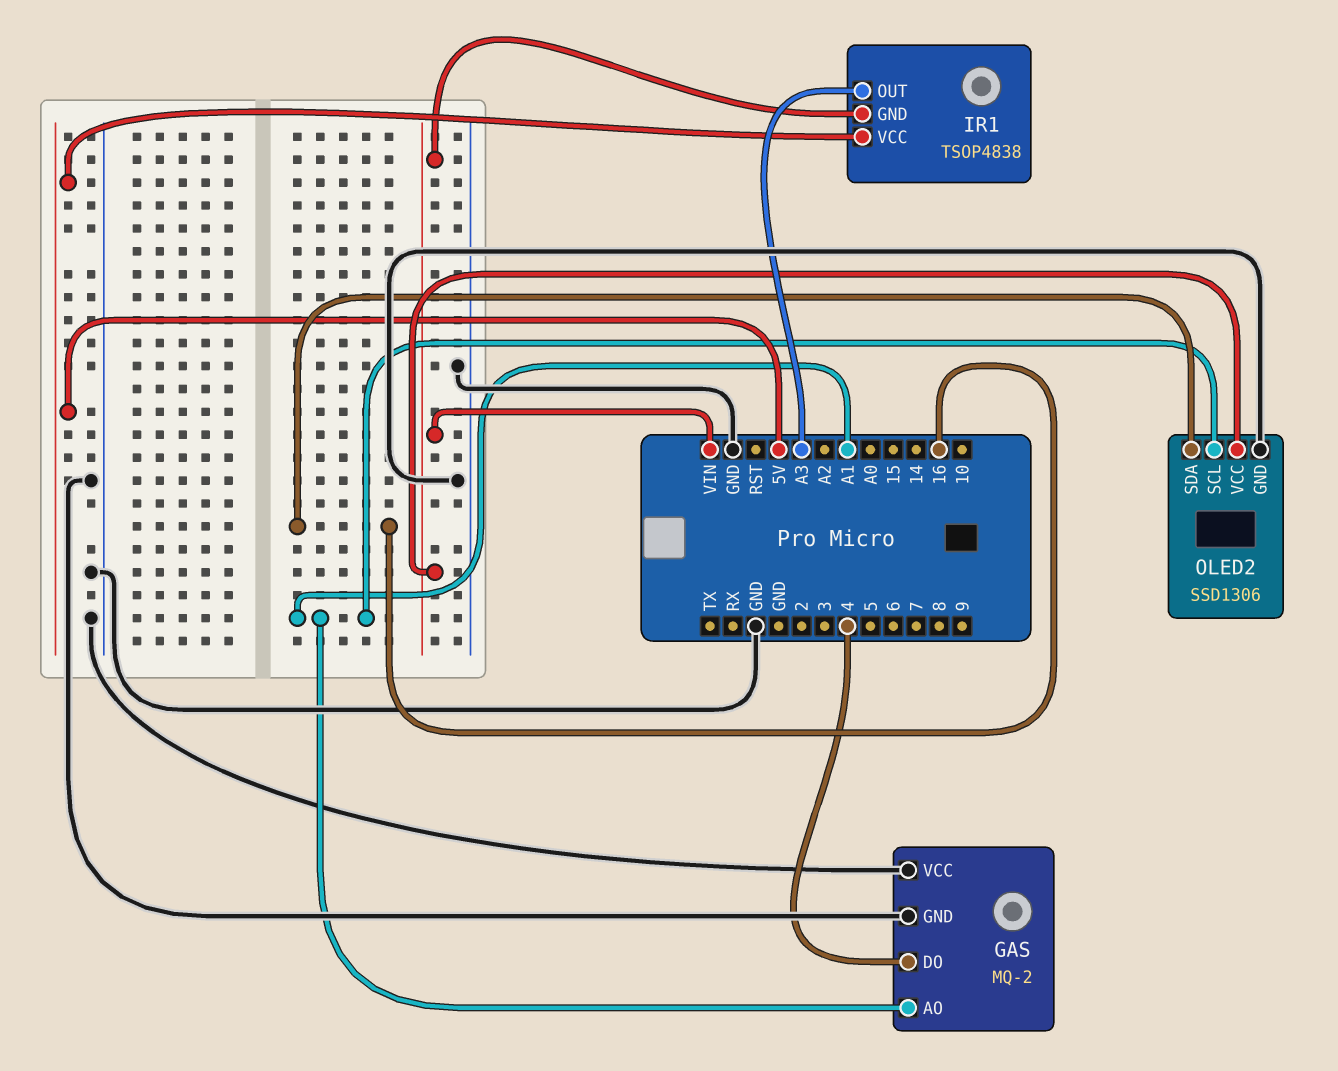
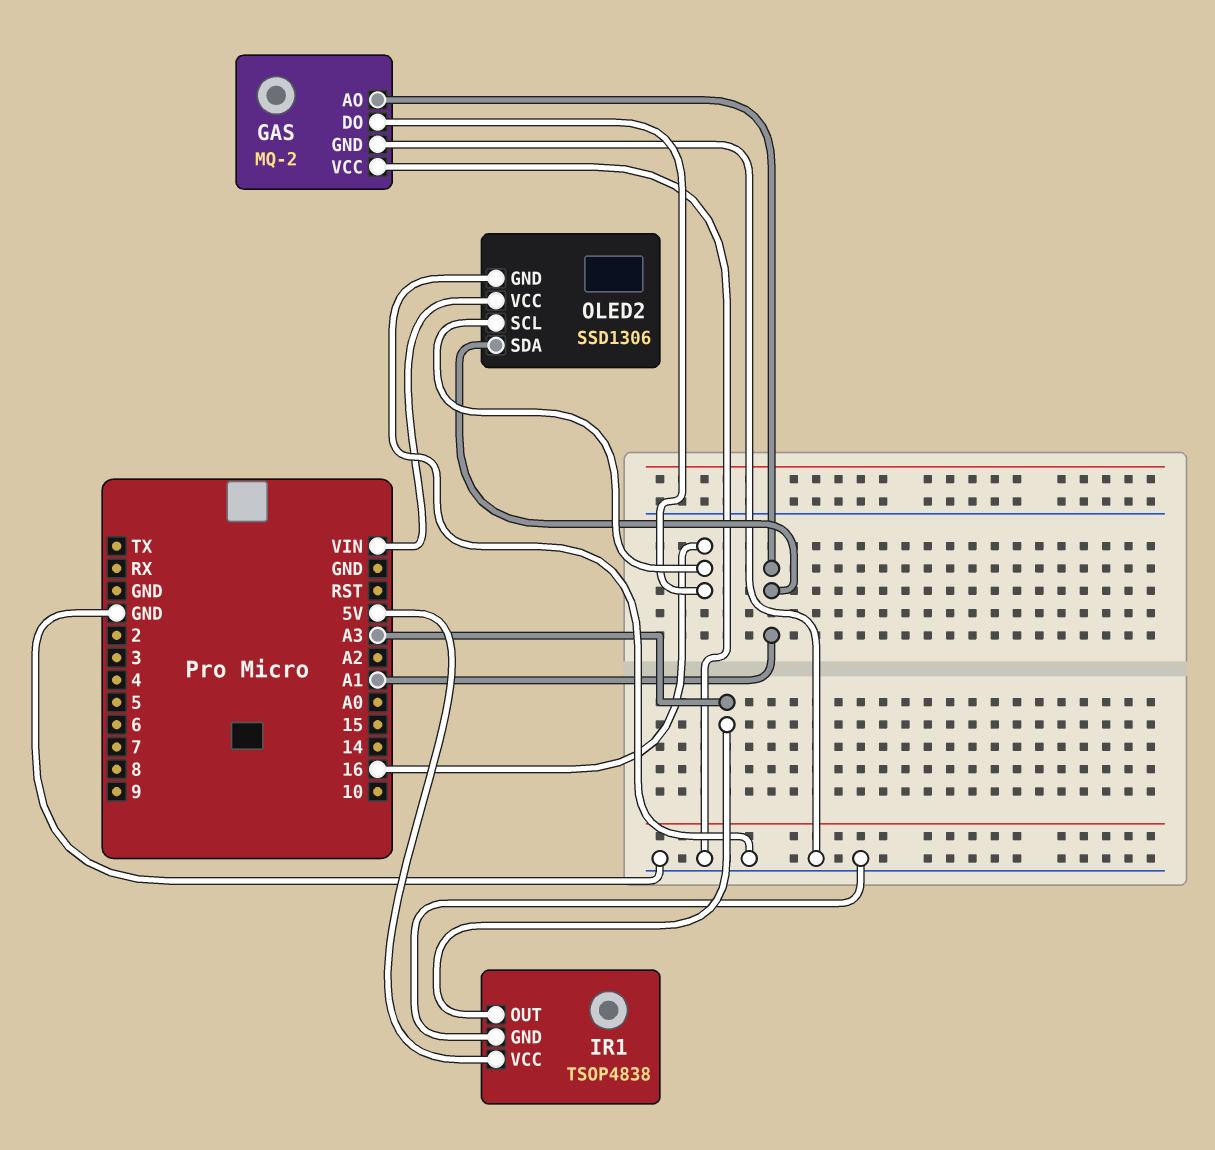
GAS pin DO: 4 -> 16
IR1 pin GND: VIN -> GND
OLED2 pin SCL: A1 -> 16
OLED2 pin SDA: 16 -> A1

